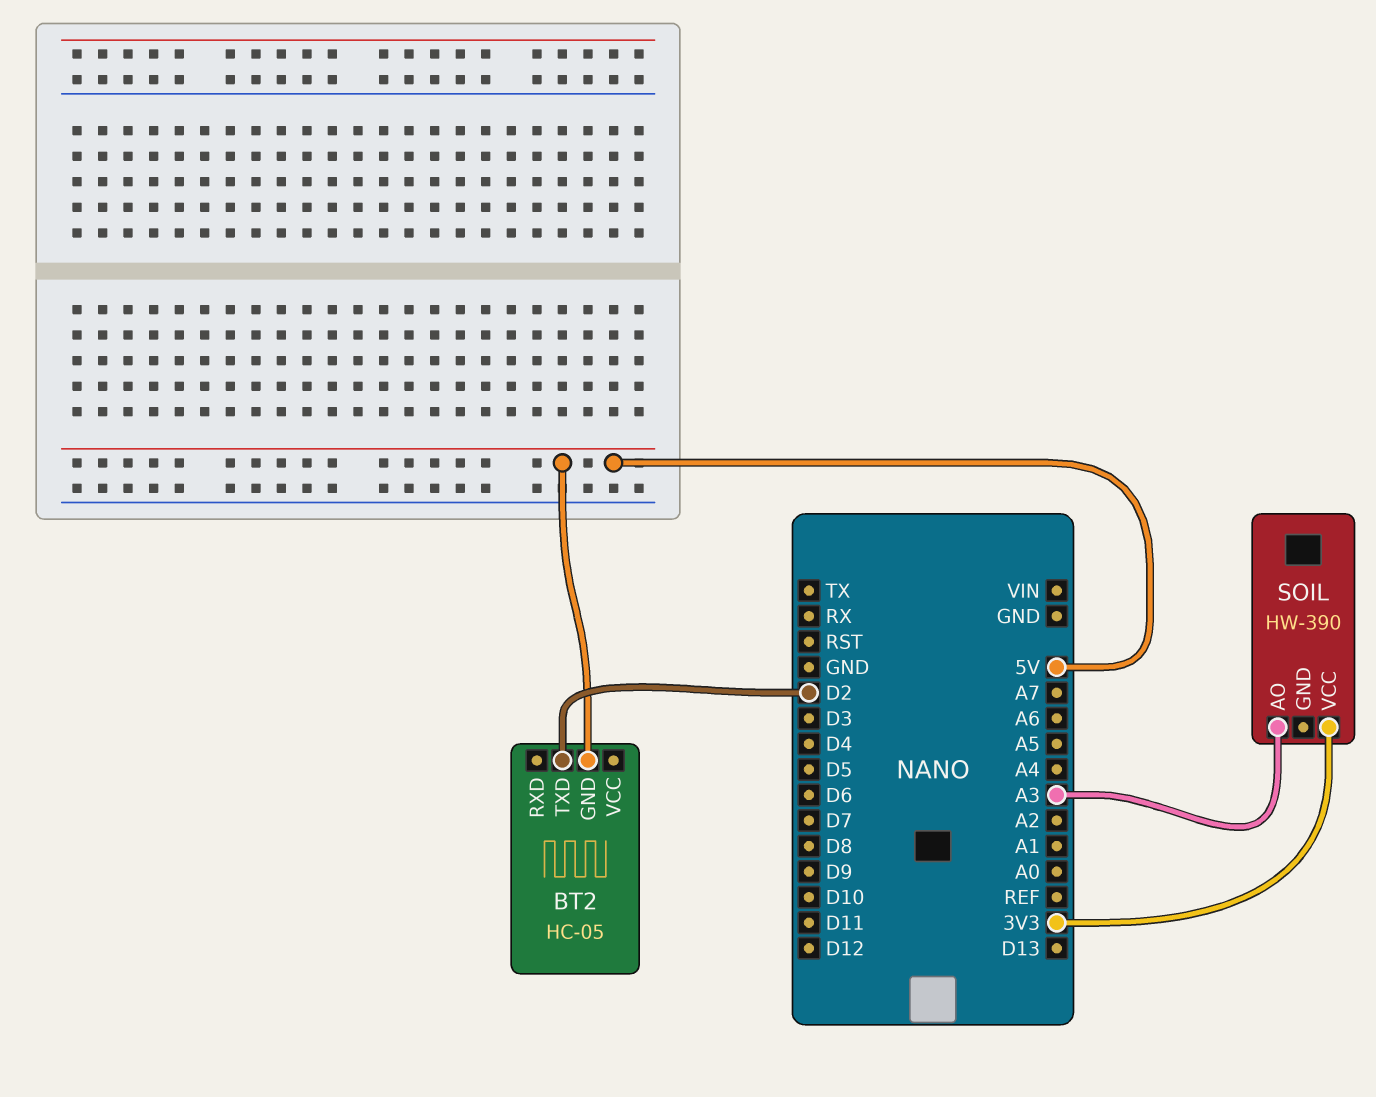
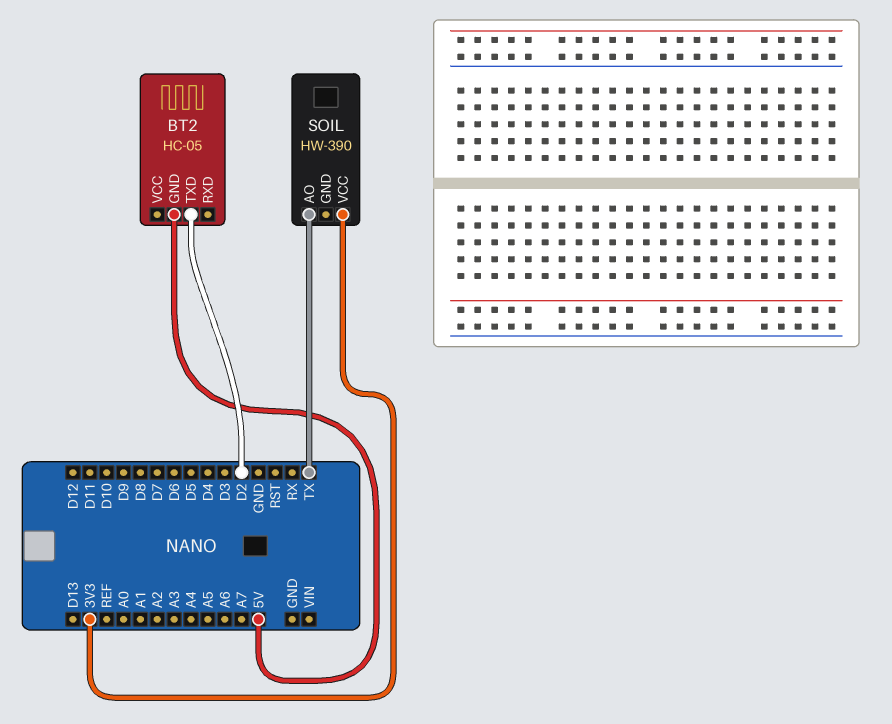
SOIL pin AO: A3 -> TX

